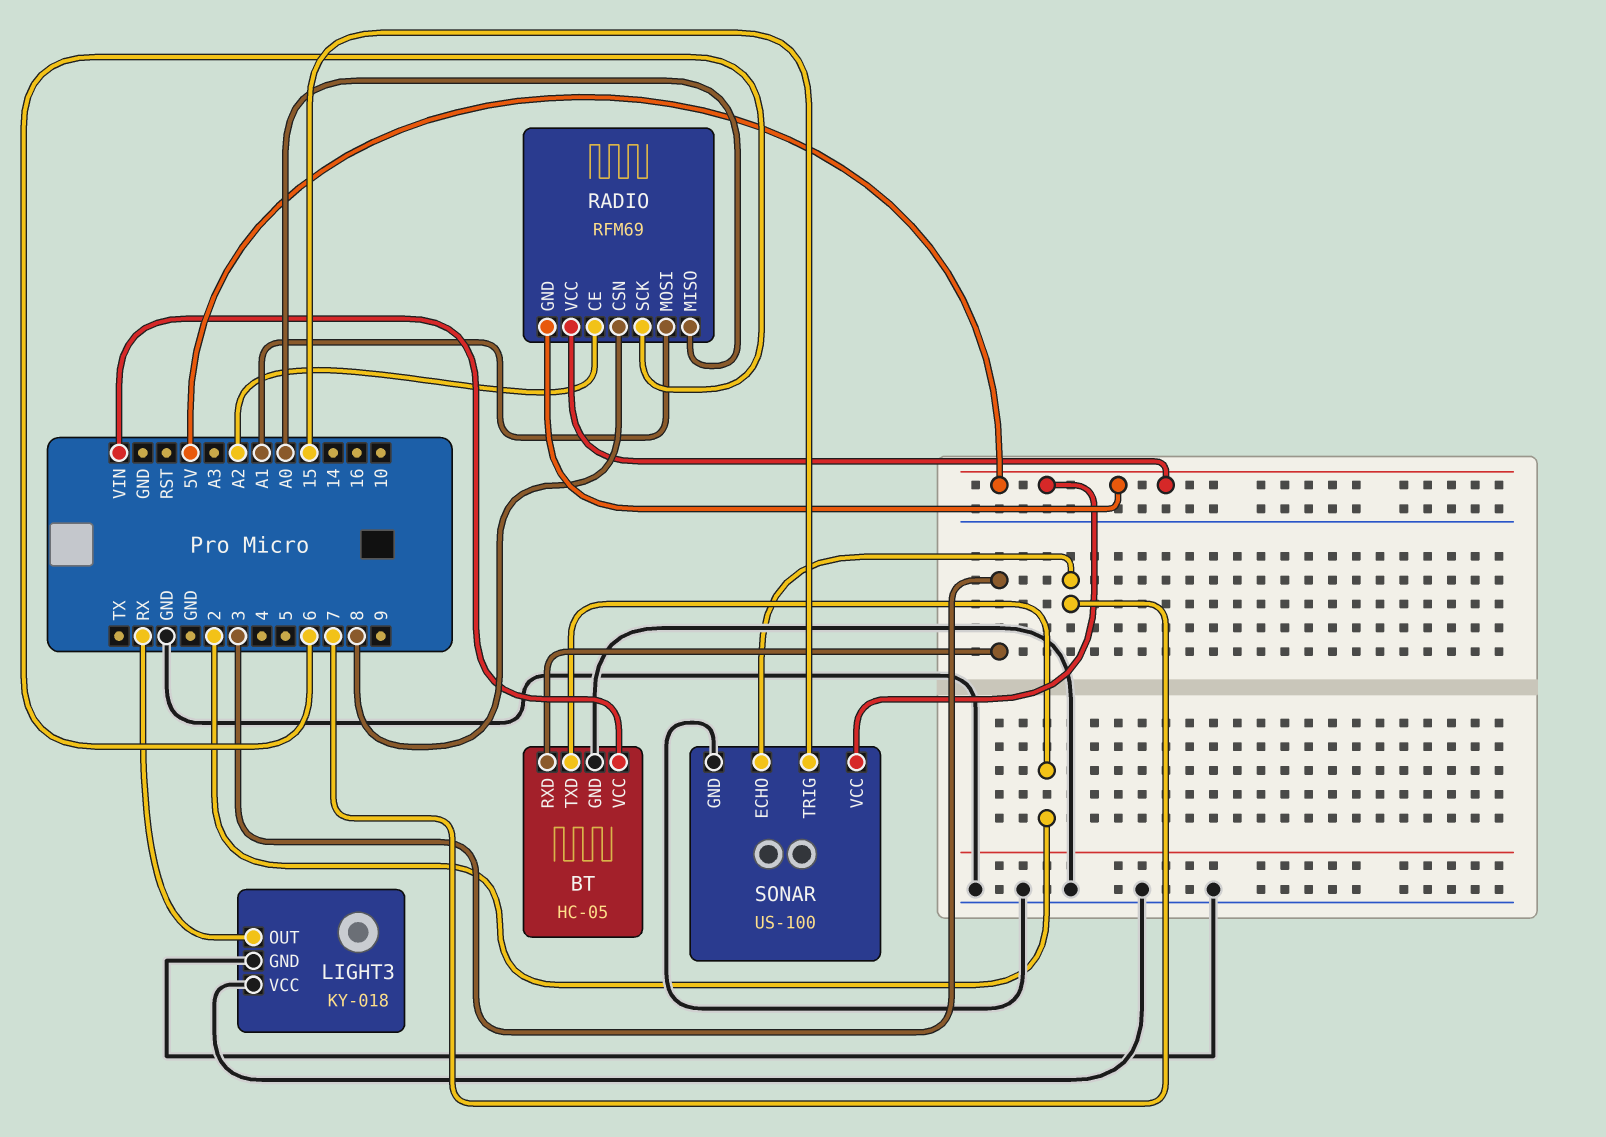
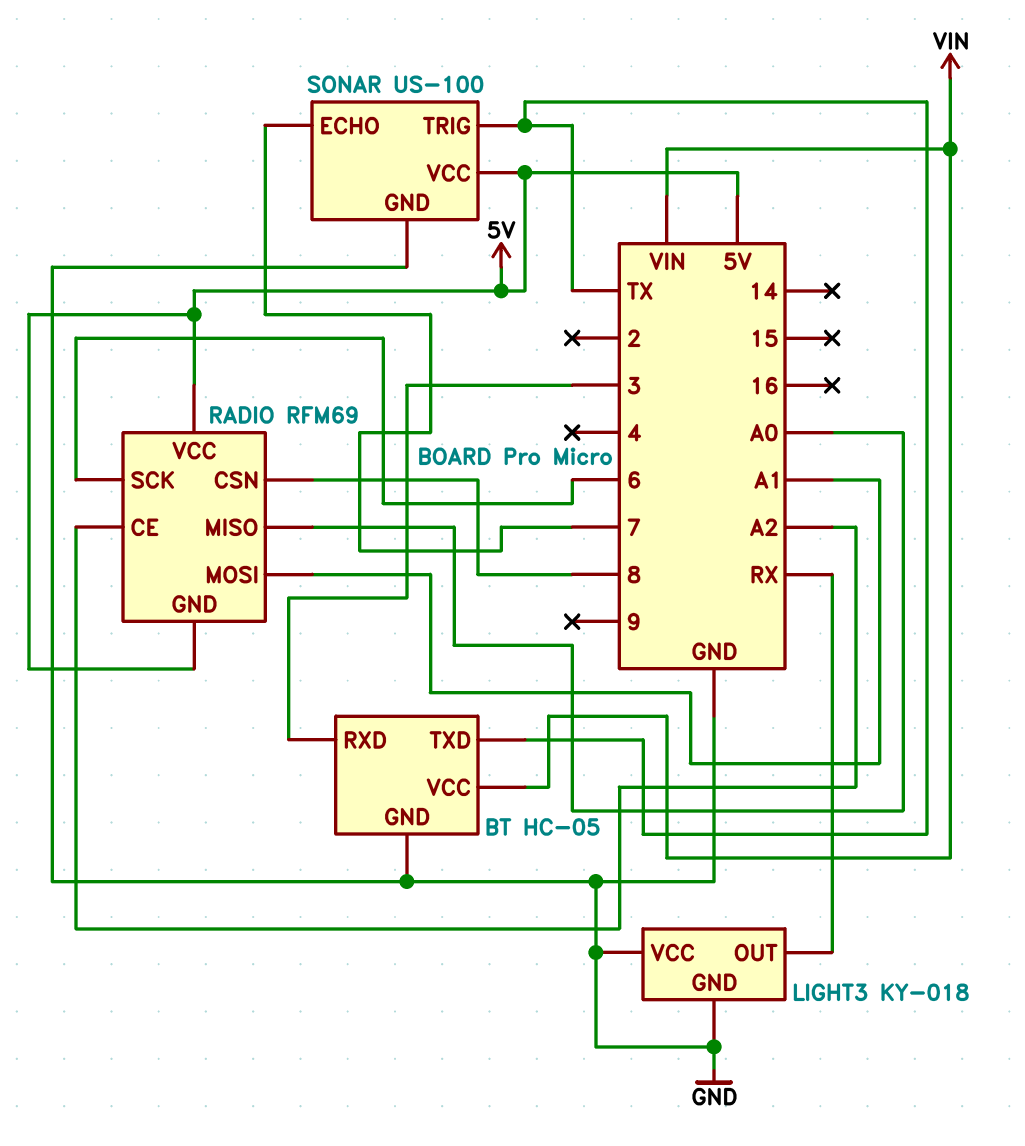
BT pin TXD: 2 -> TX
SONAR pin TRIG: 15 -> TX

